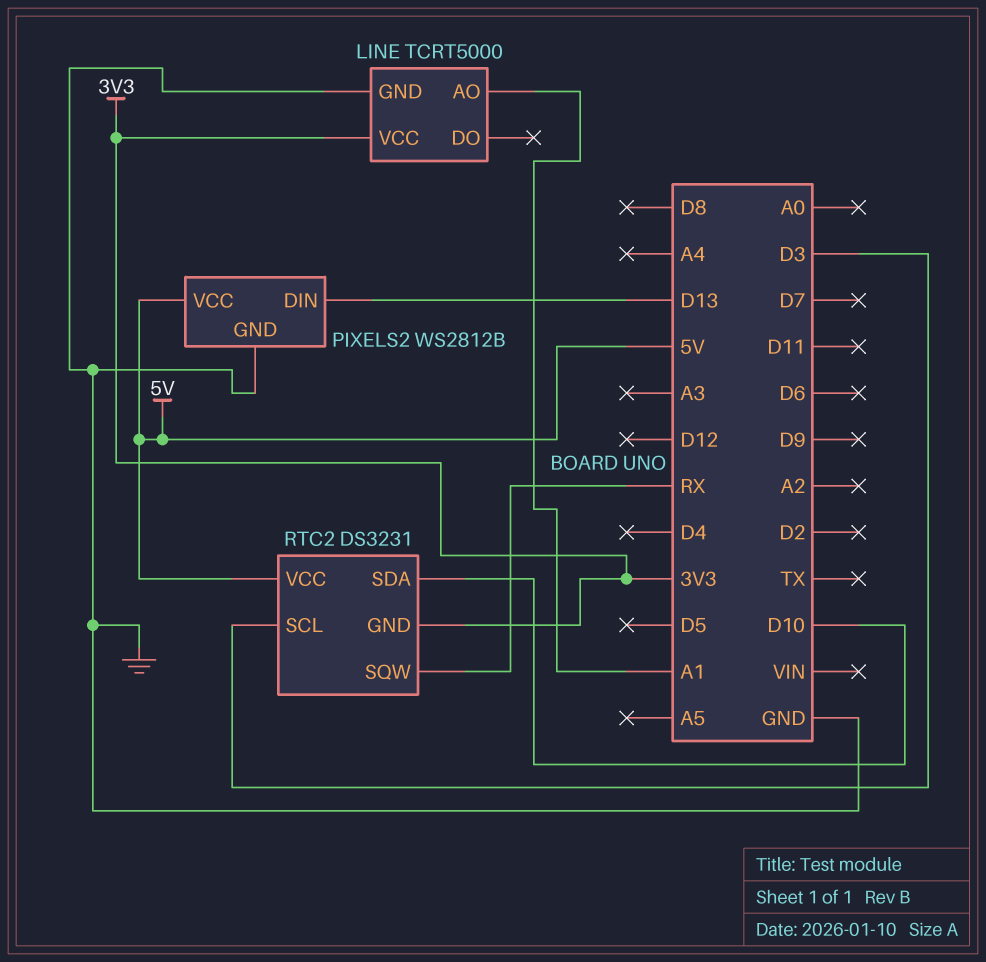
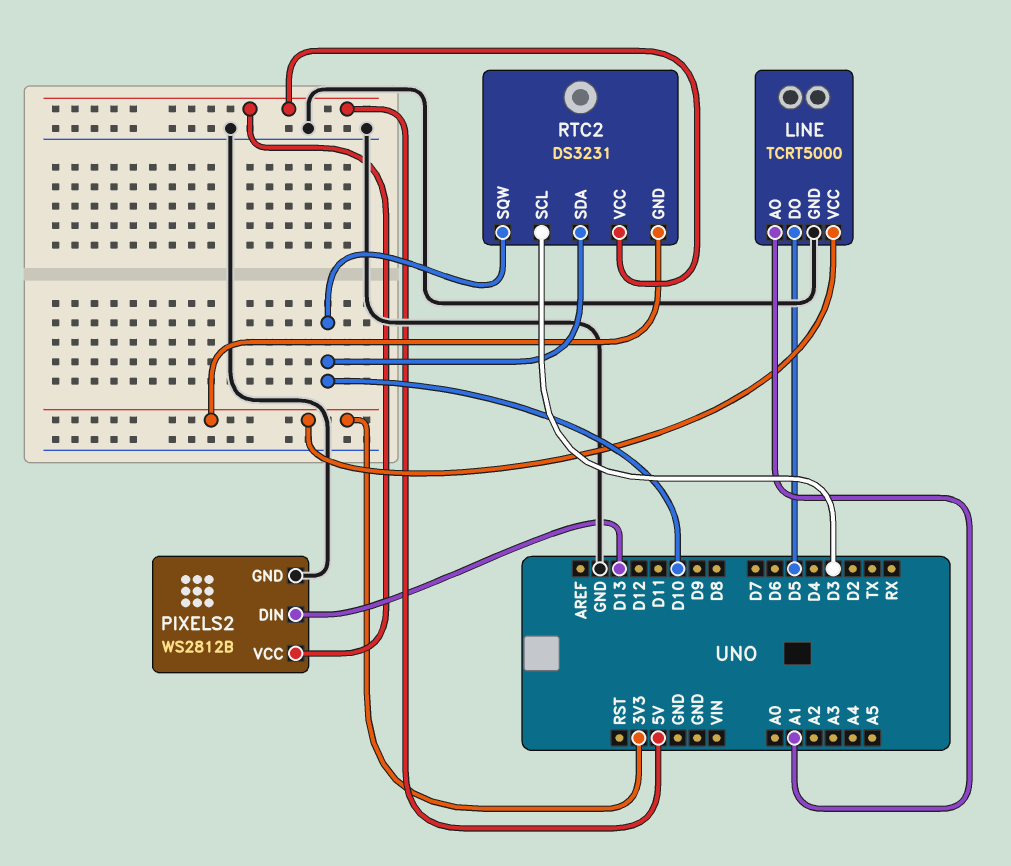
LINE pin DO: none -> D5
RTC2 pin SQW: RX -> D10

